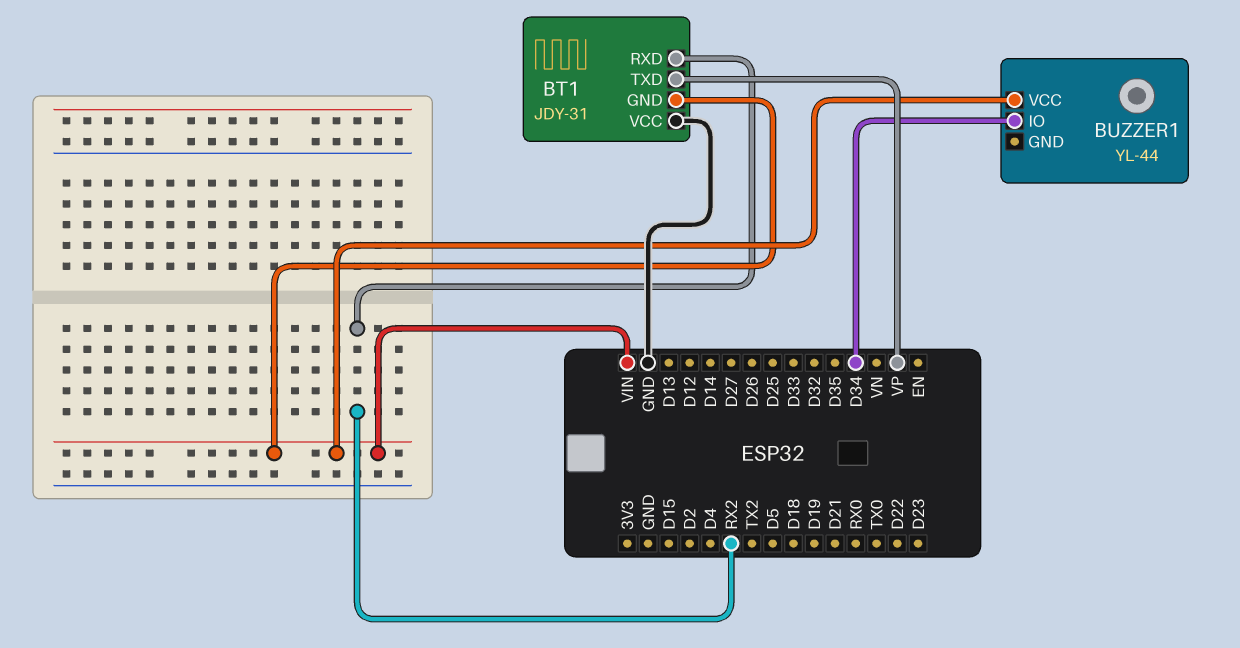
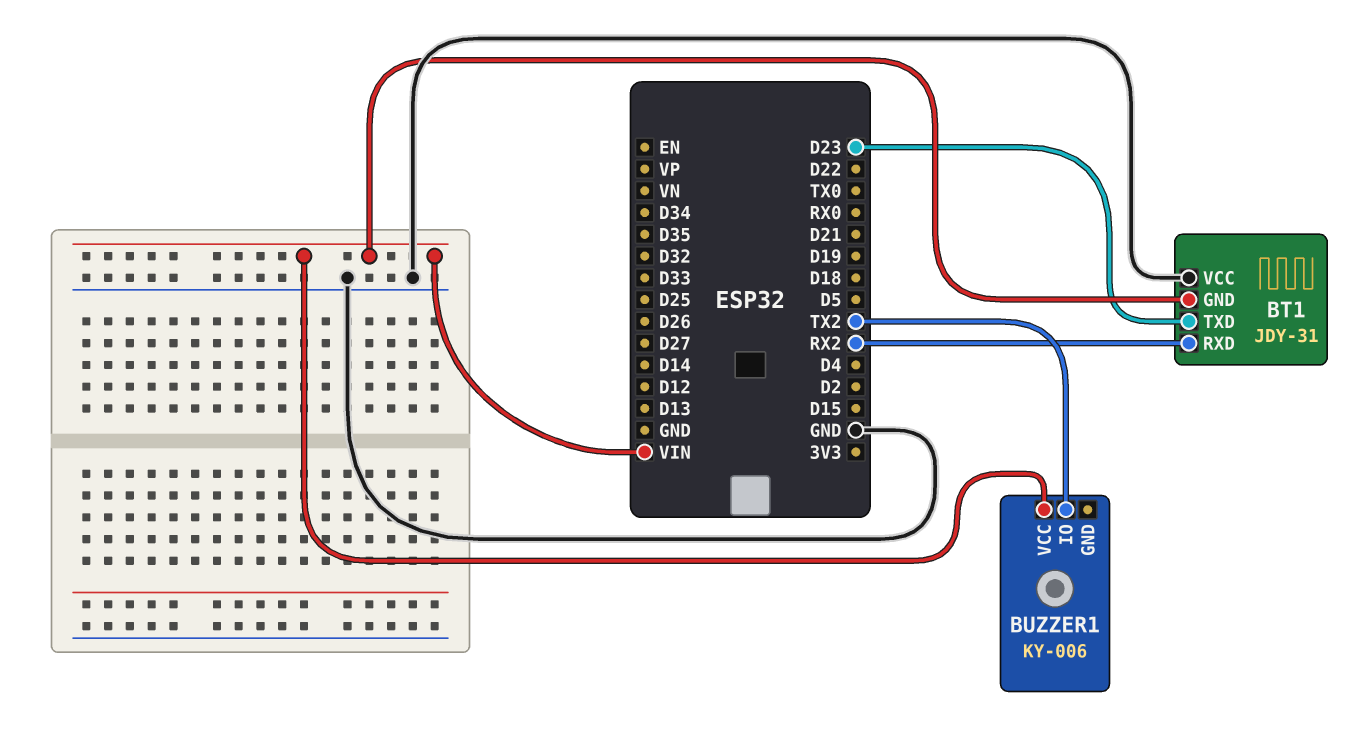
BT1 pin TXD: VP -> D23
BUZZER1: YL-44 -> KY-006
BUZZER1 pin IO: D34 -> TX2

